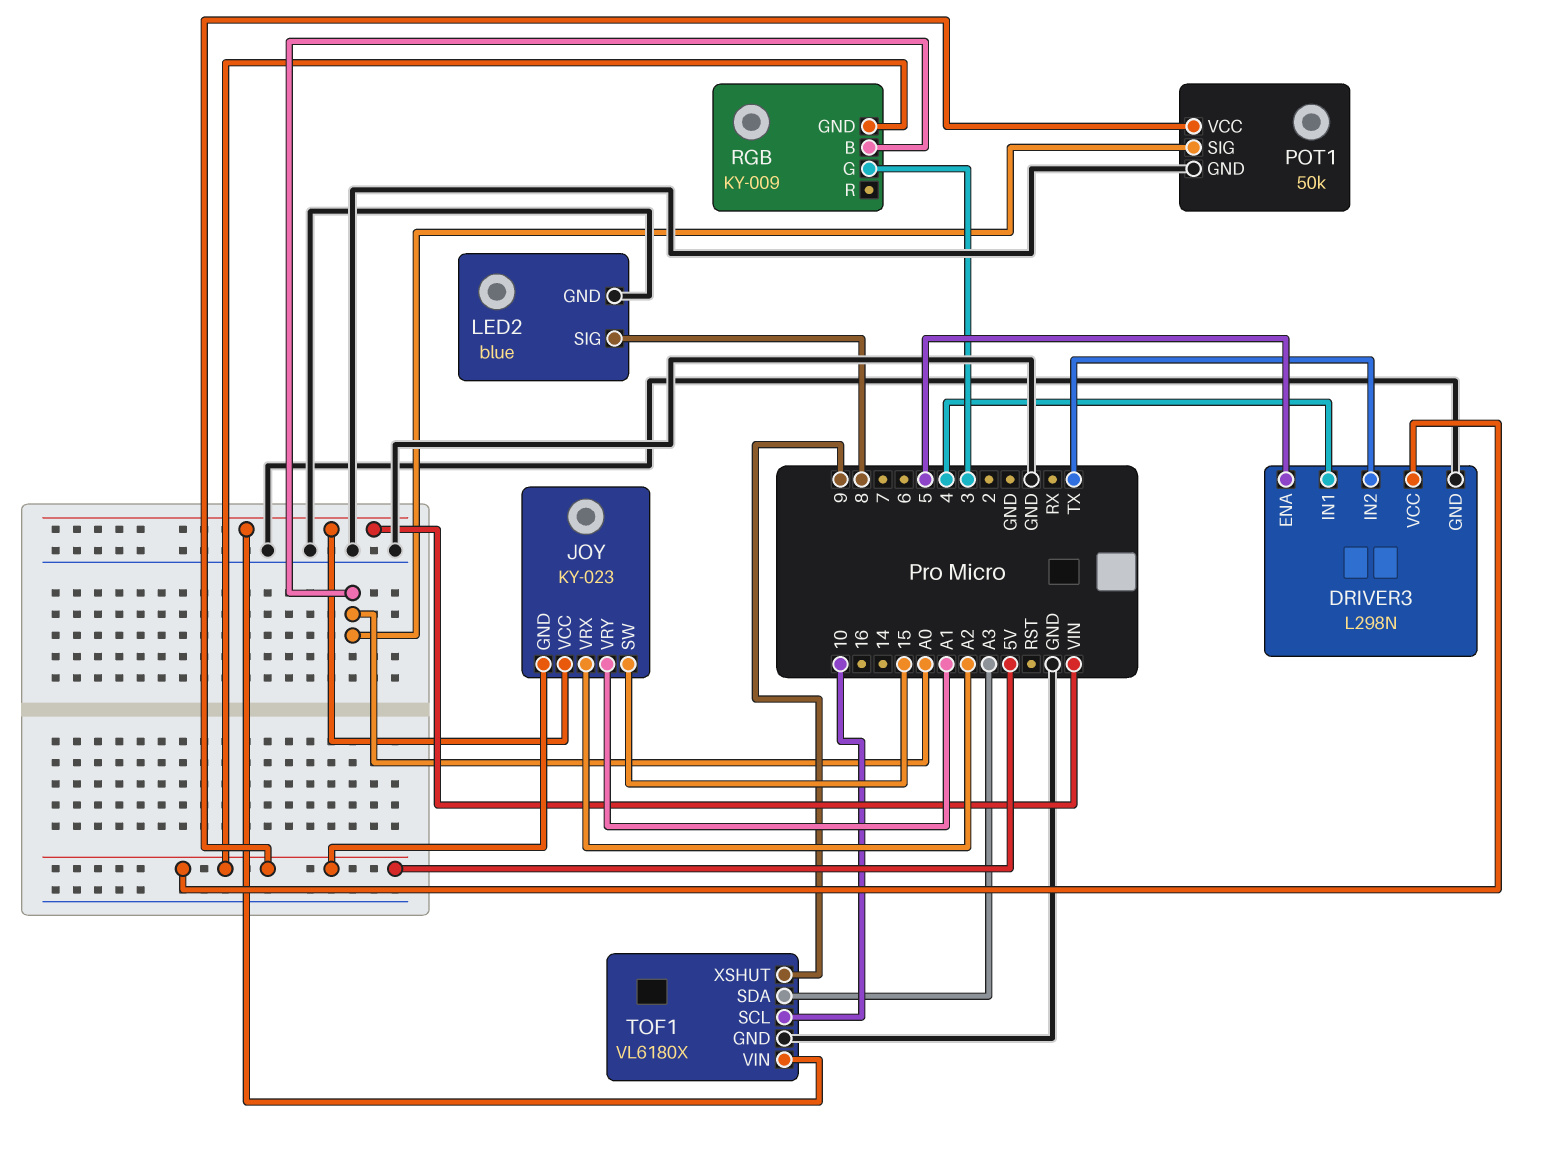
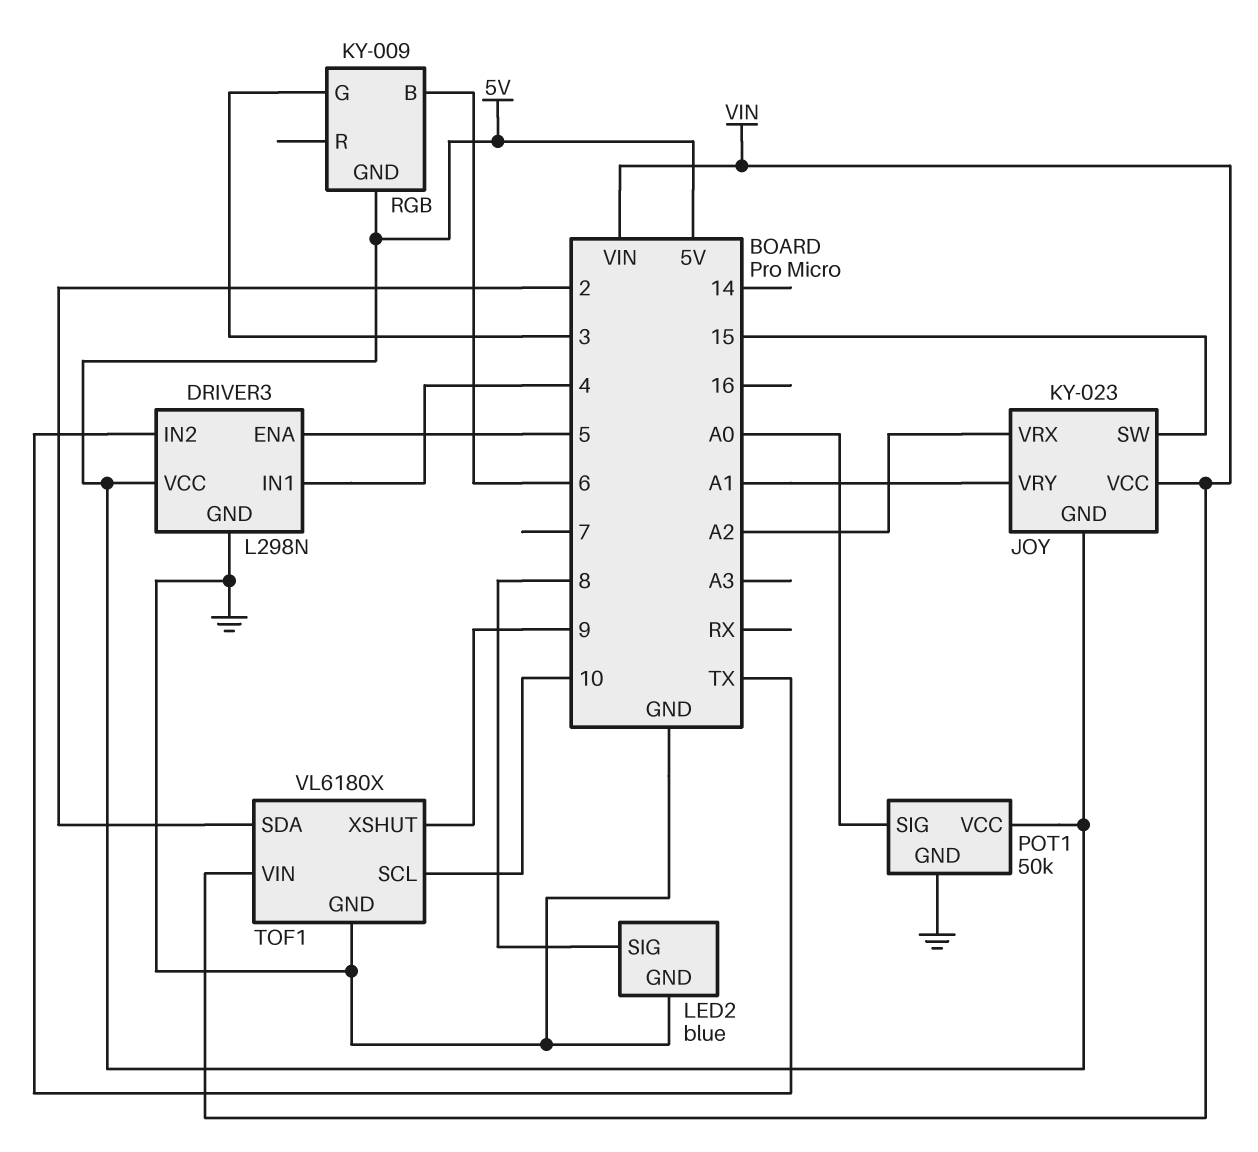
RGB pin B: A0 -> 6
TOF1 pin SDA: A3 -> 2

